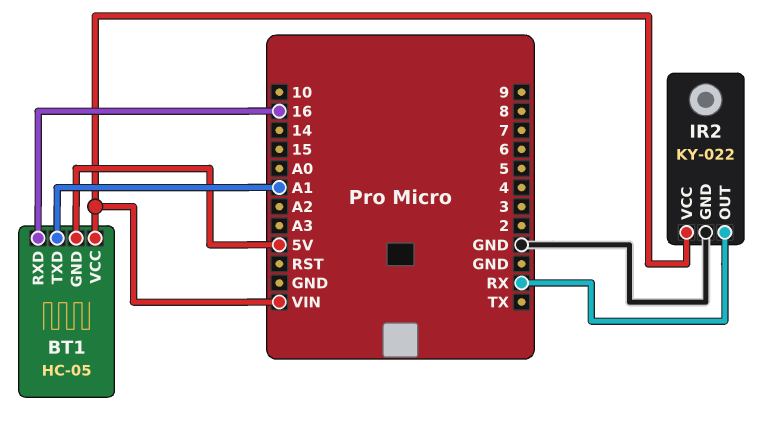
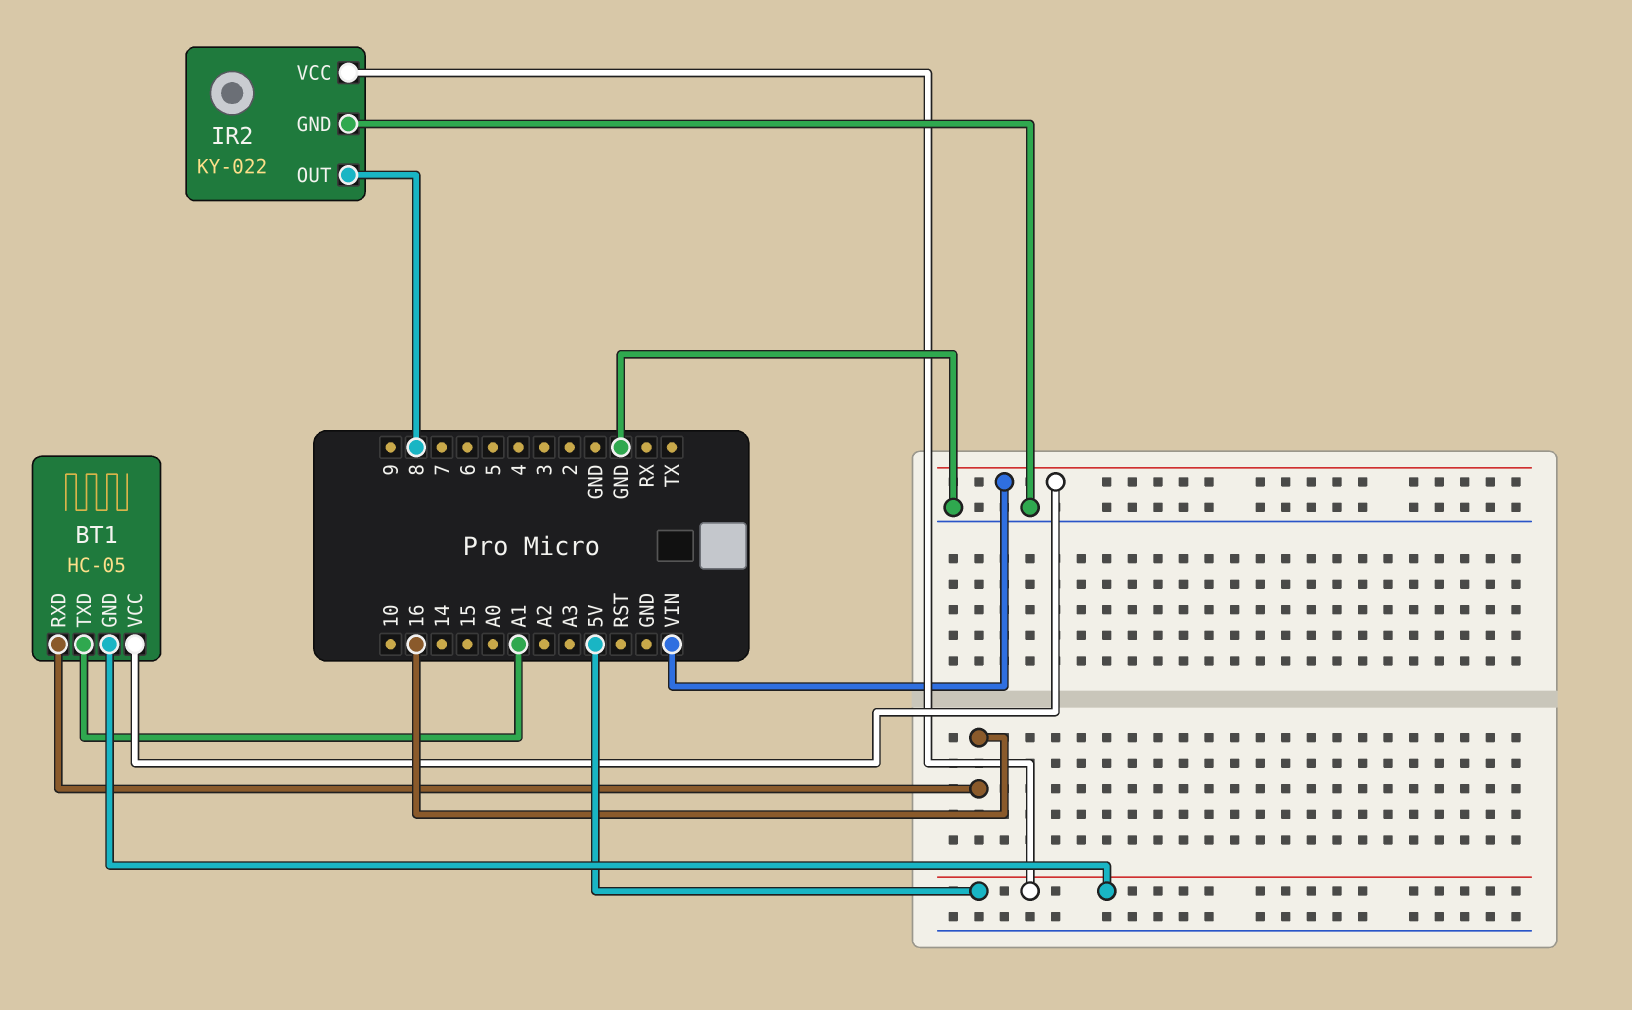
IR2 pin OUT: RX -> 8
IR2 pin VCC: VIN -> 5V

